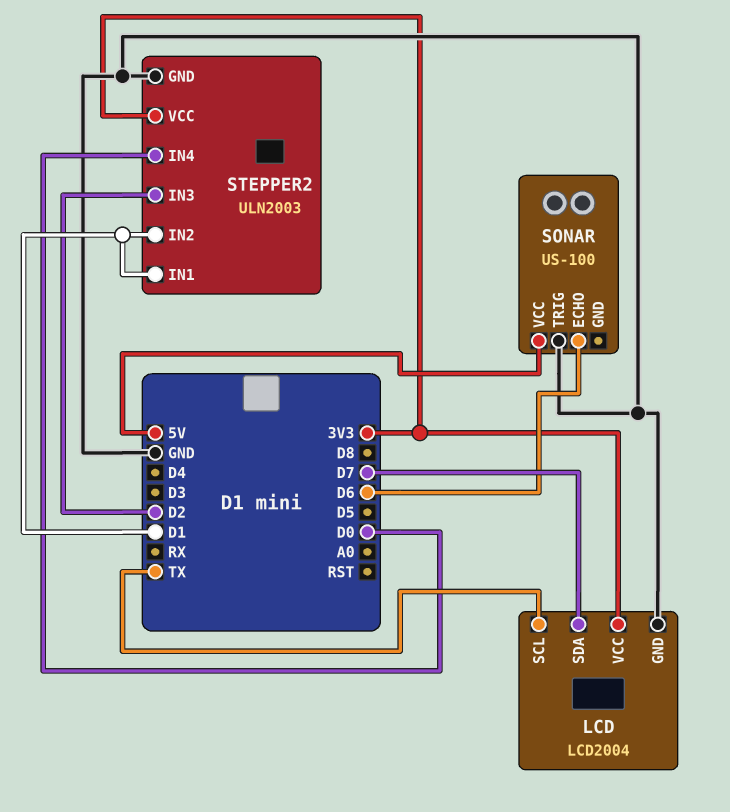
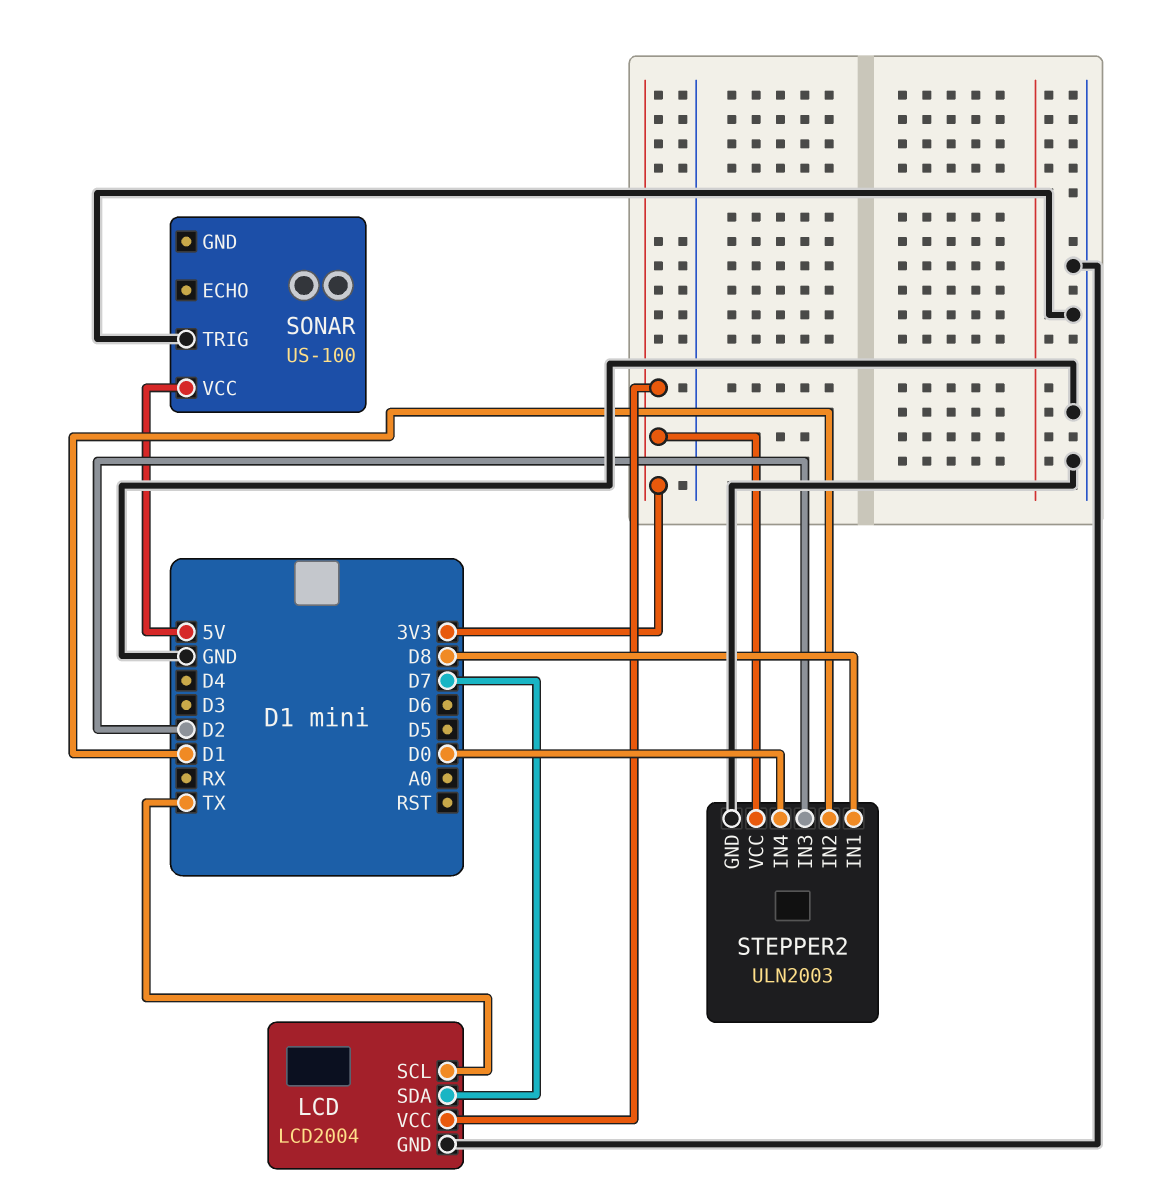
SONAR pin ECHO: D6 -> none
STEPPER2 pin IN1: D1 -> D8

